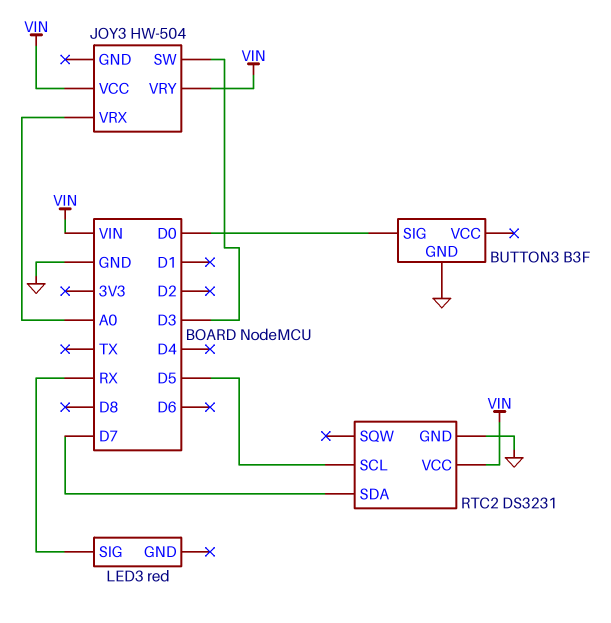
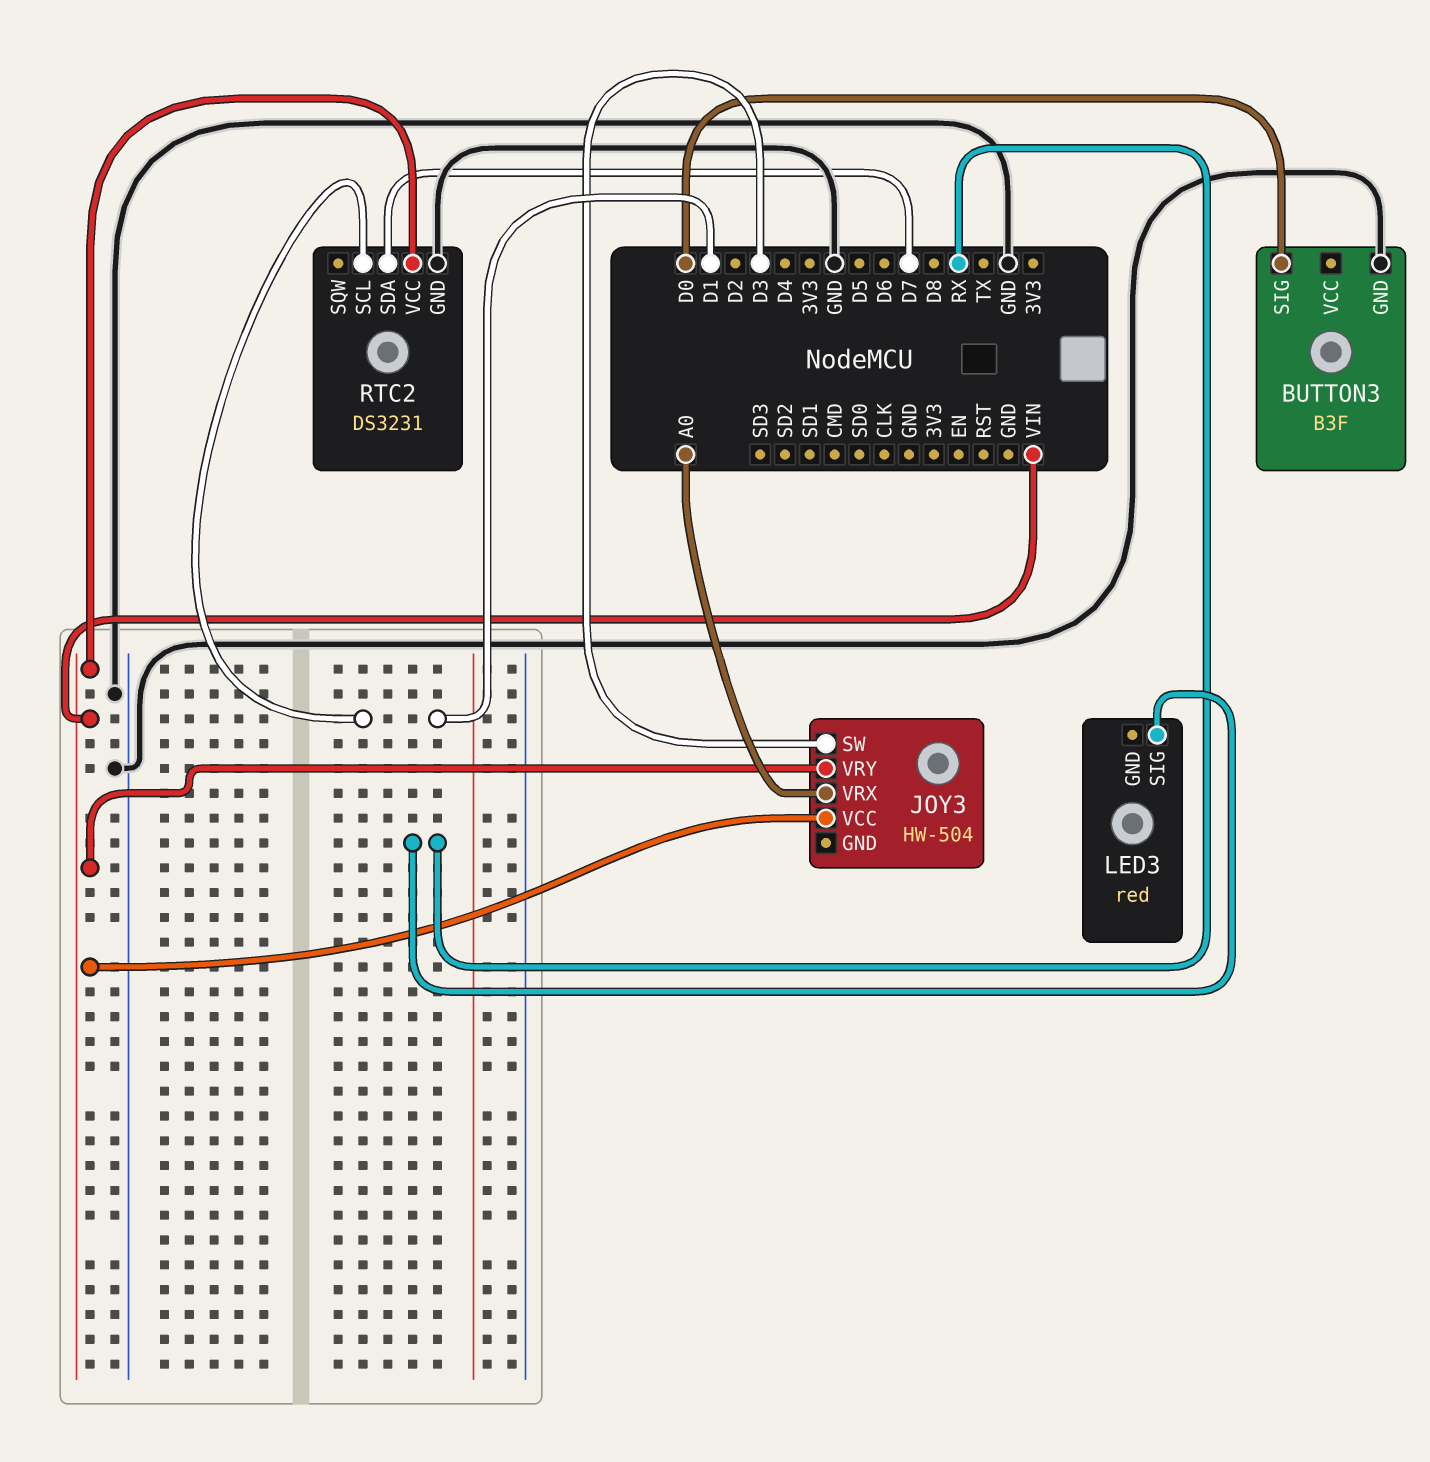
RTC2 pin SCL: D5 -> D1

